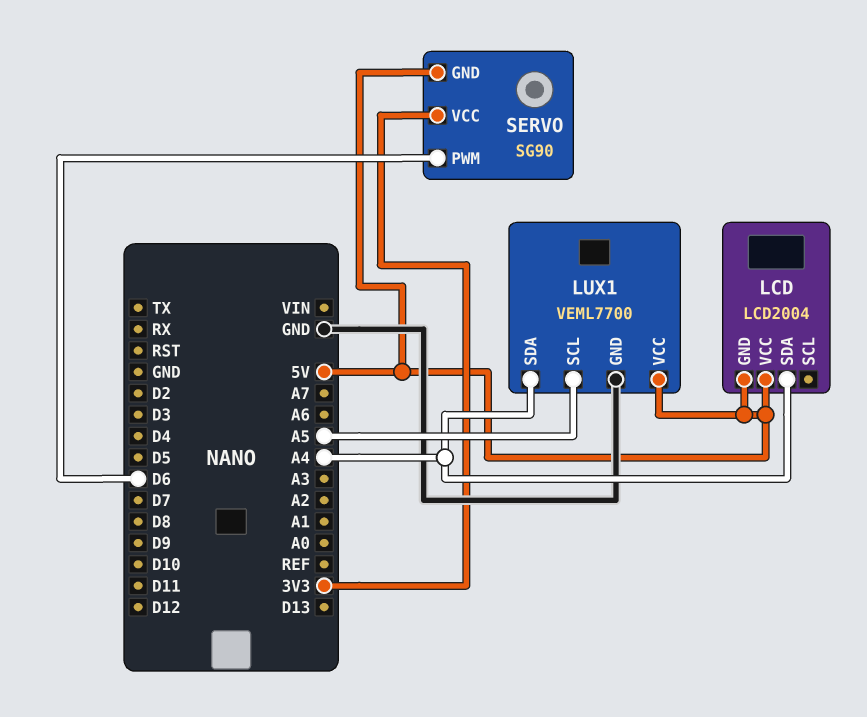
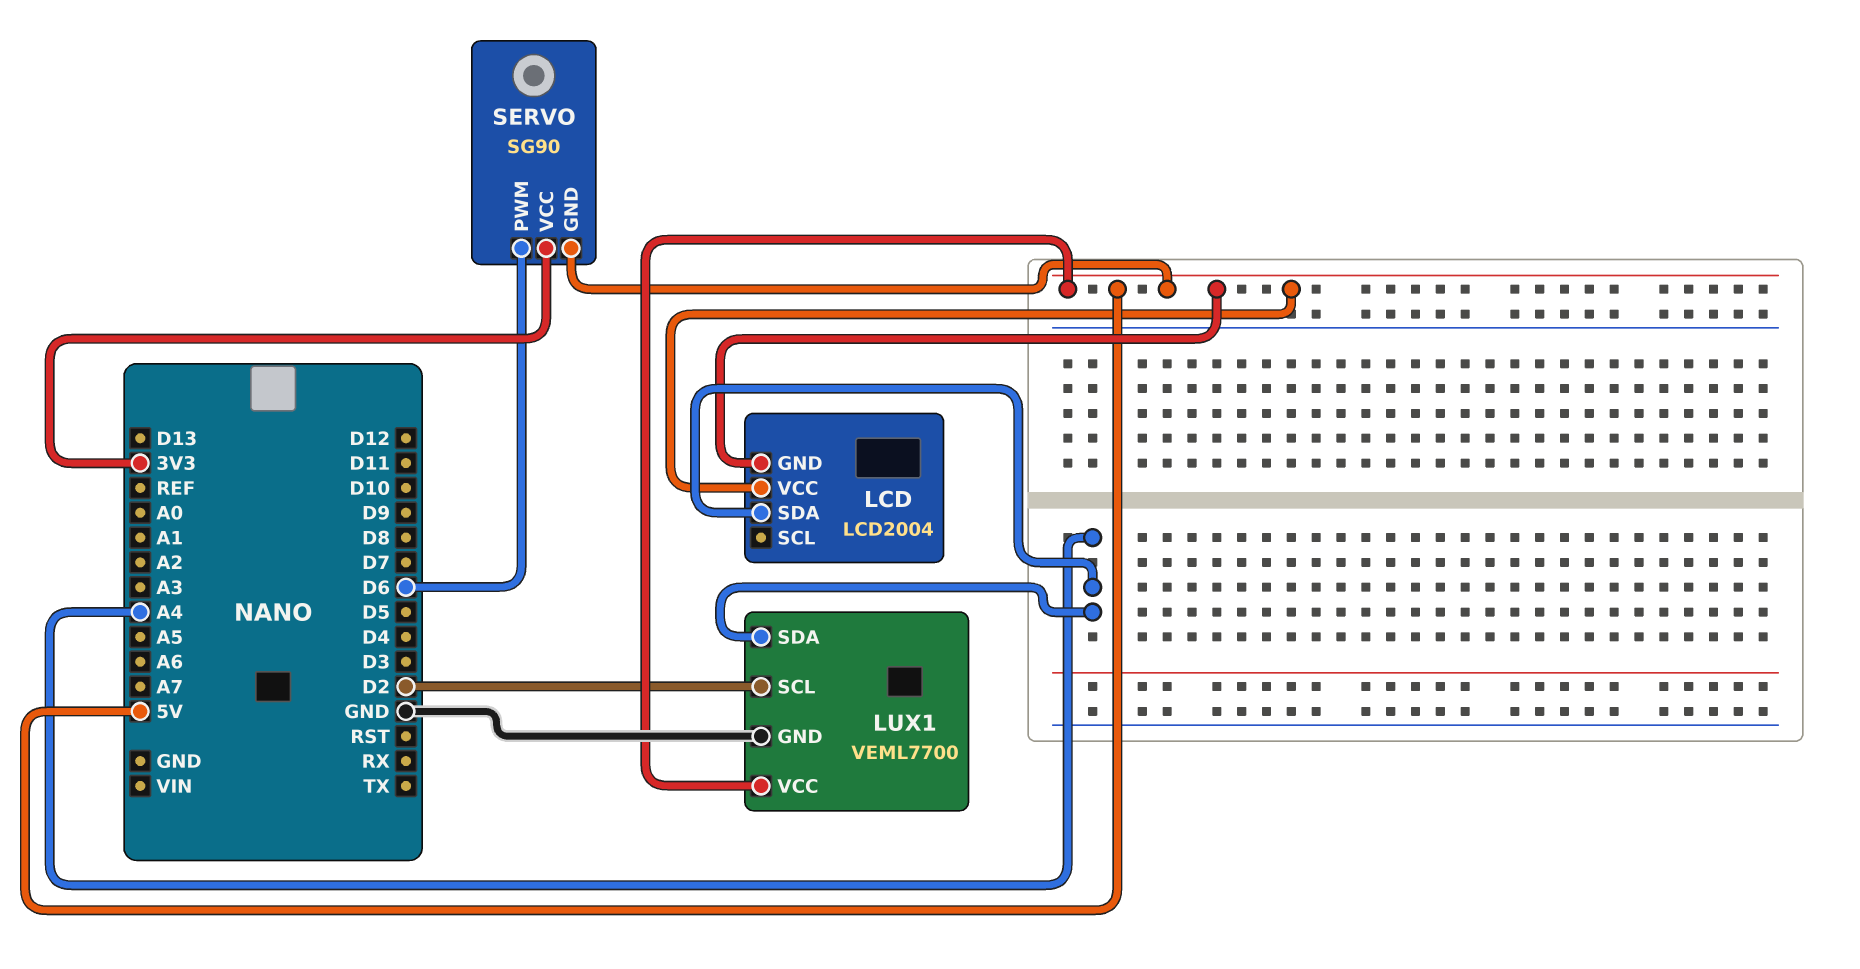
LUX1 pin SCL: A5 -> D2

